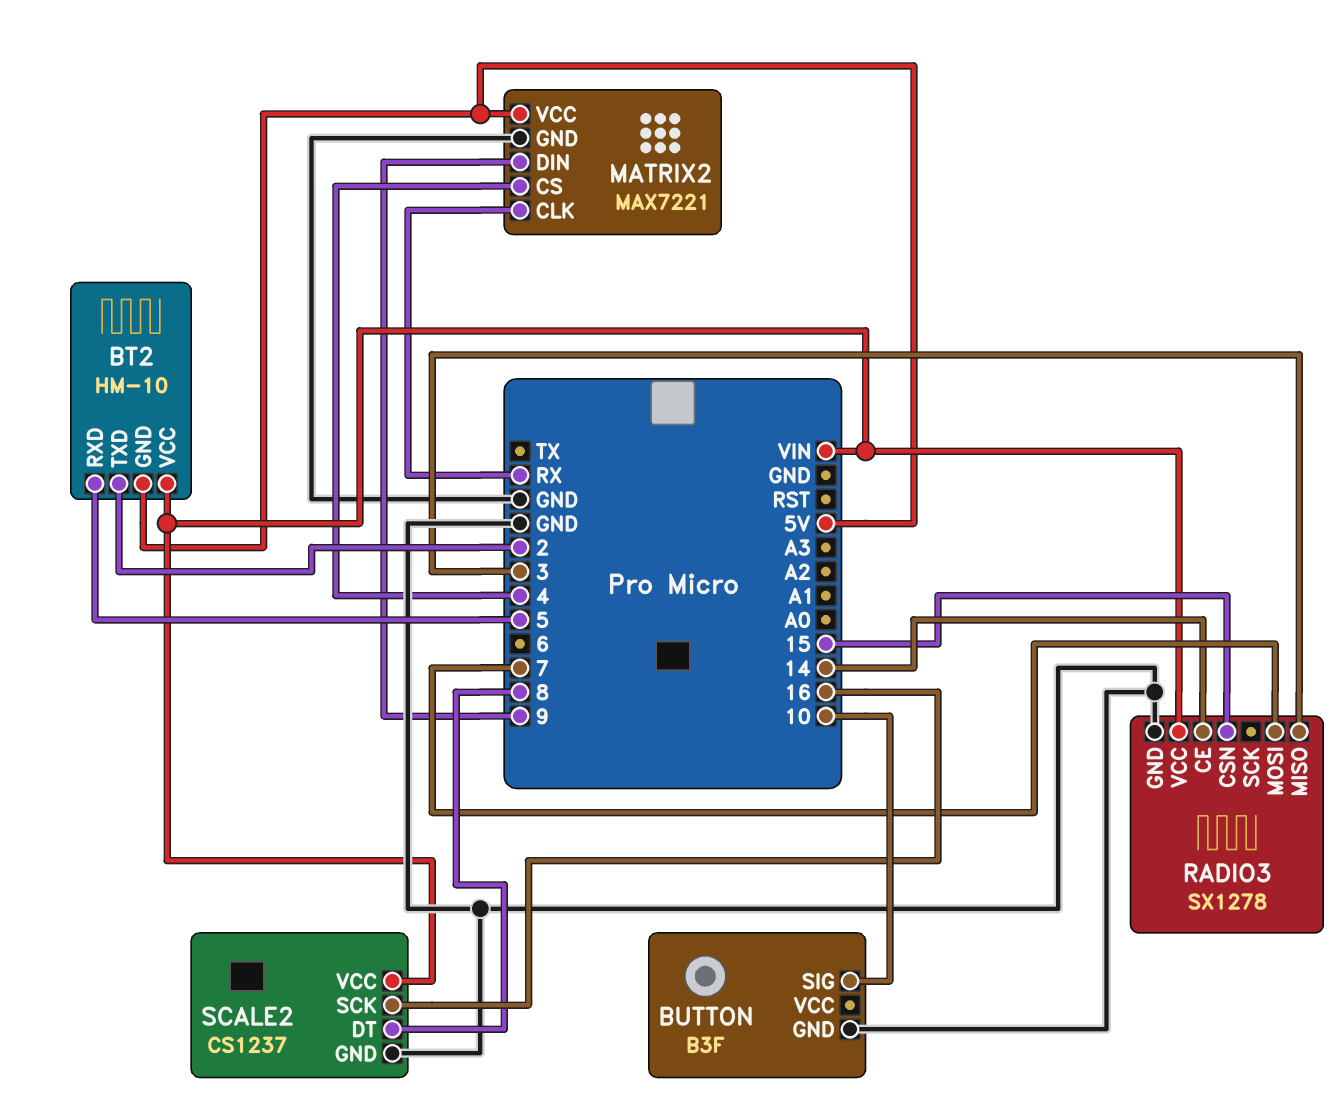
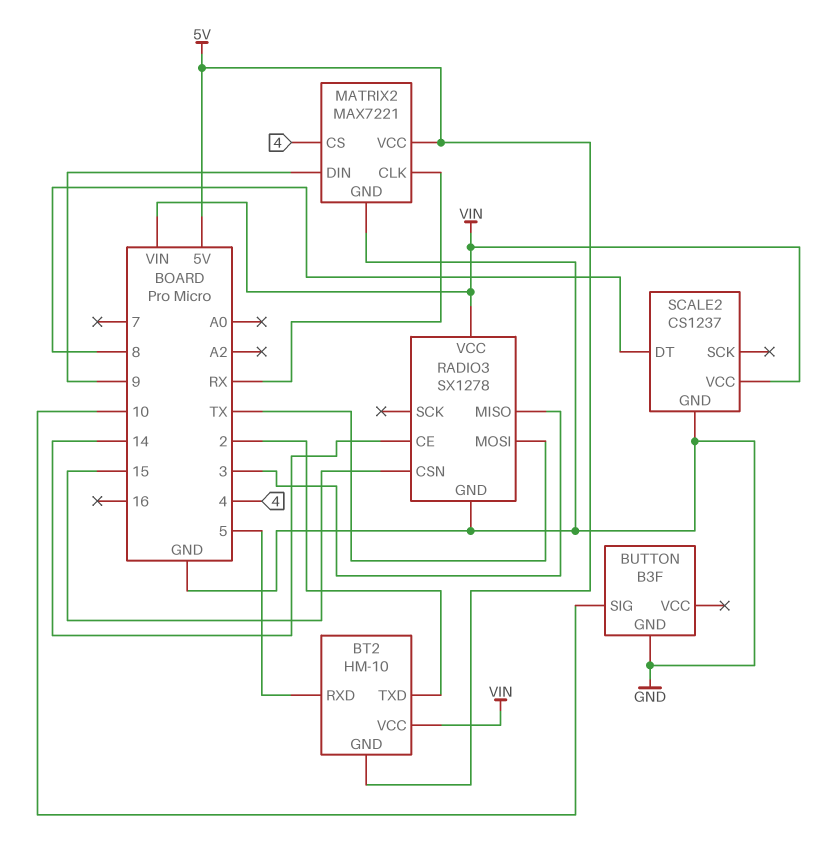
RADIO3 pin MOSI: 7 -> TX
SCALE2 pin SCK: 16 -> none

